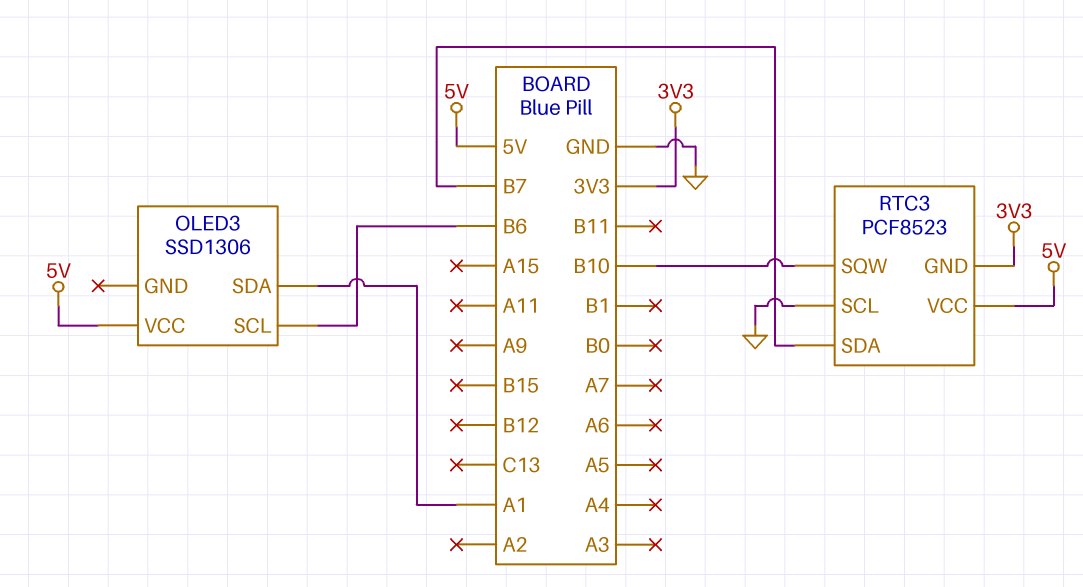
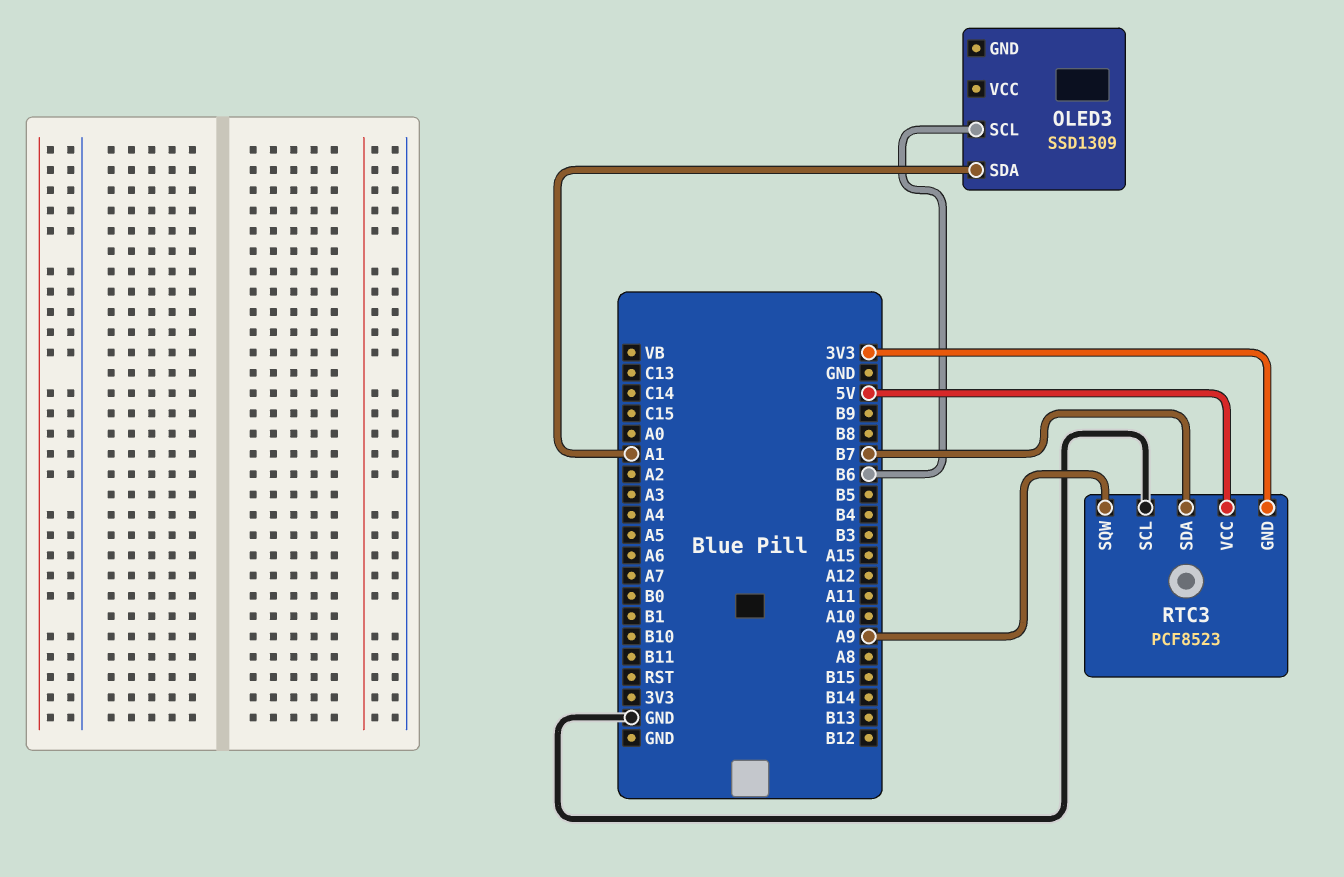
OLED3: SSD1306 -> SSD1309
OLED3 pin VCC: 5V -> none
RTC3 pin SQW: B10 -> A9

